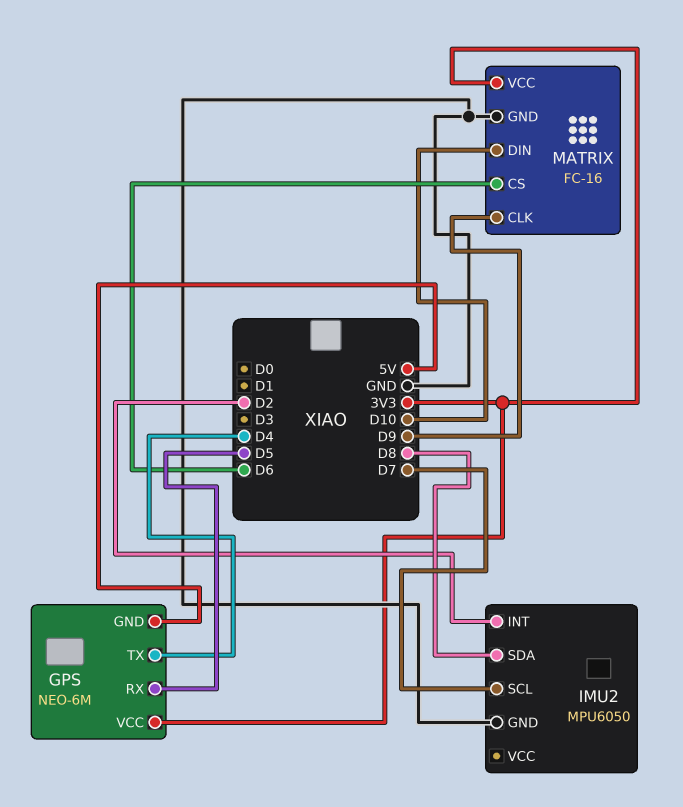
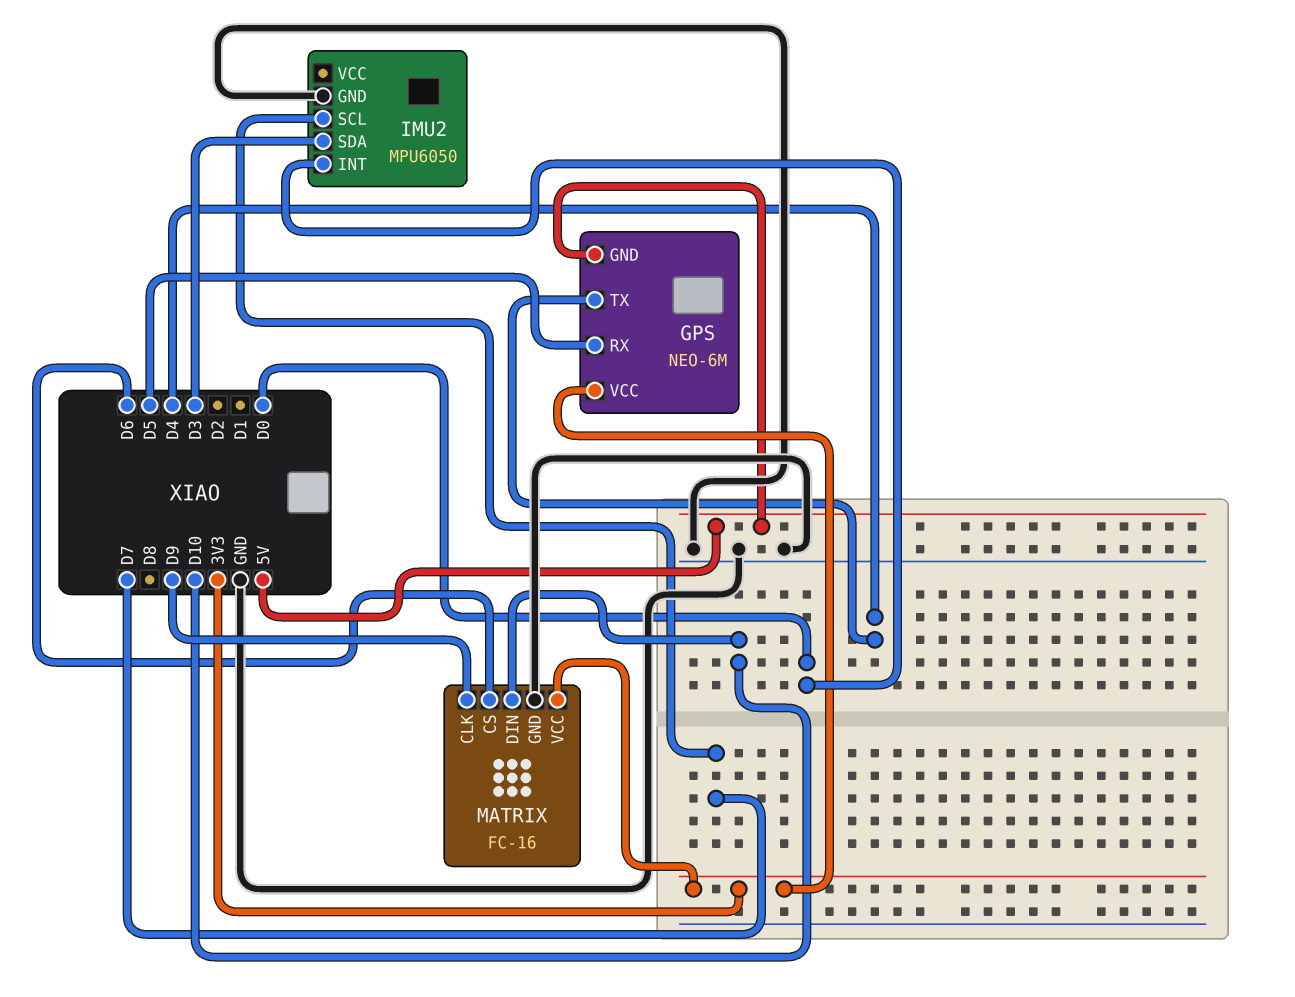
IMU2 pin INT: D2 -> D0
IMU2 pin SDA: D8 -> D3

